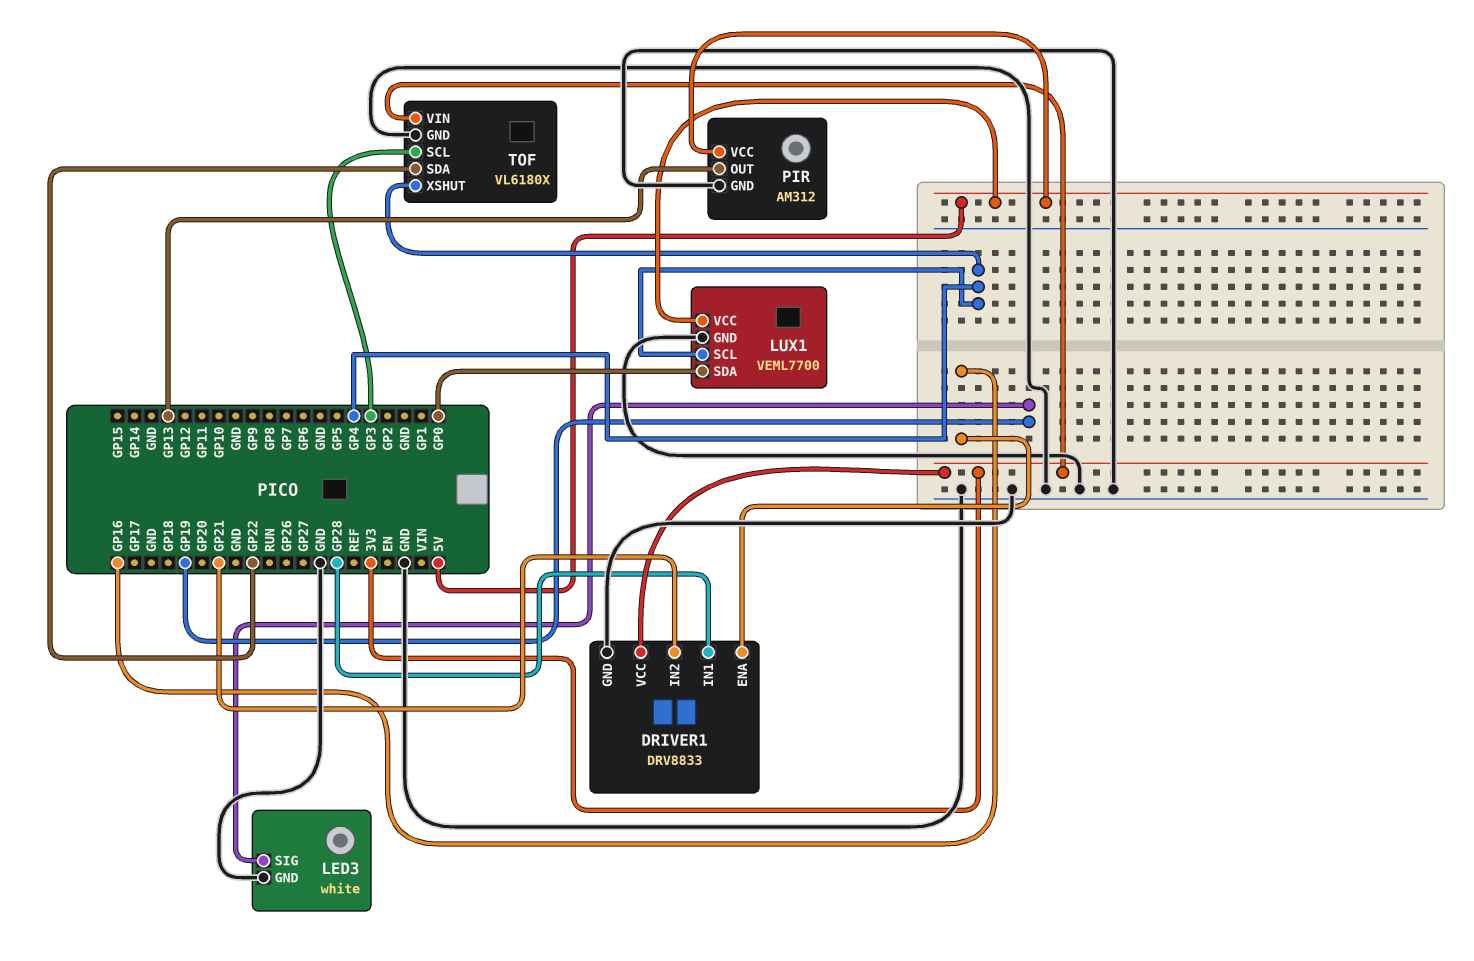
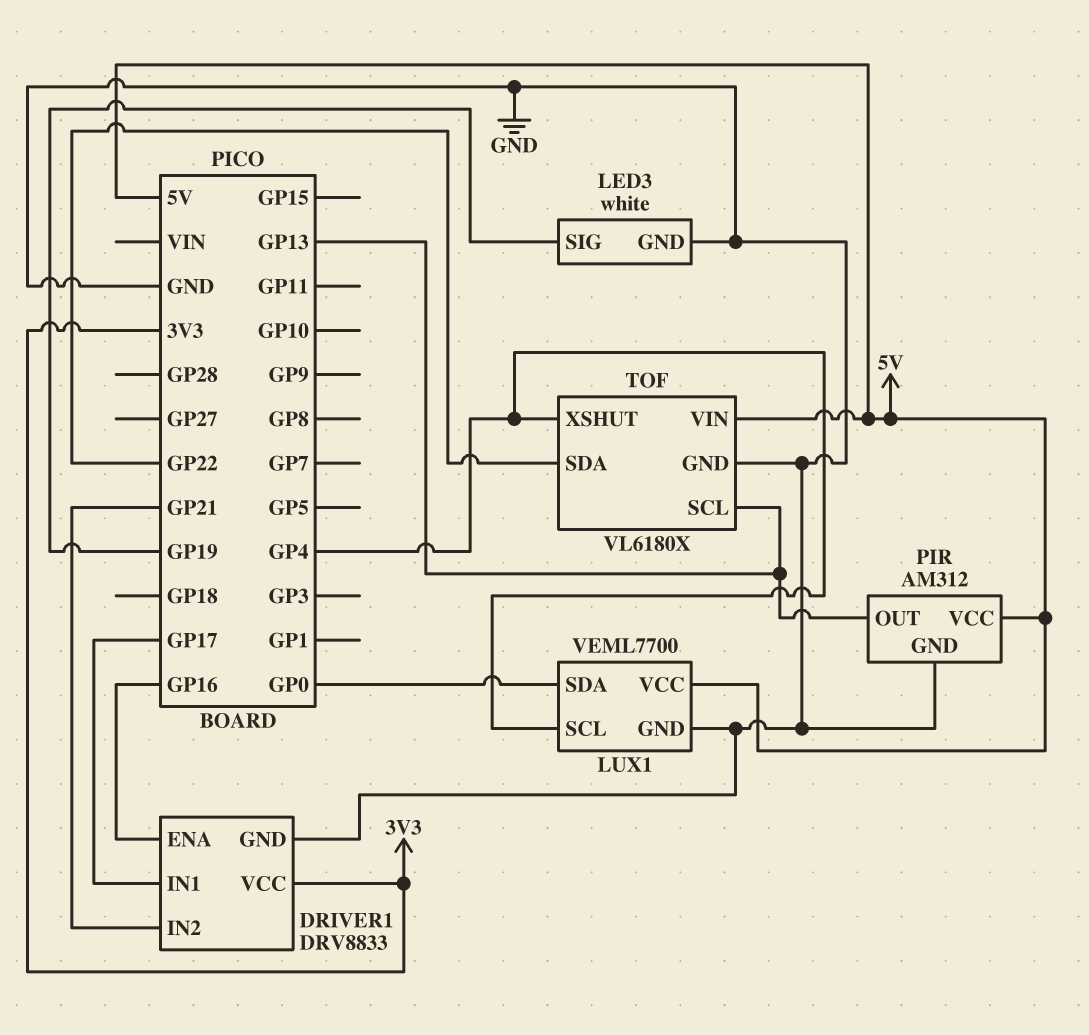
DRIVER1 pin IN1: GP28 -> GP17
TOF pin SCL: GP3 -> GP13
TOF pin VIN: 3V3 -> 5V

